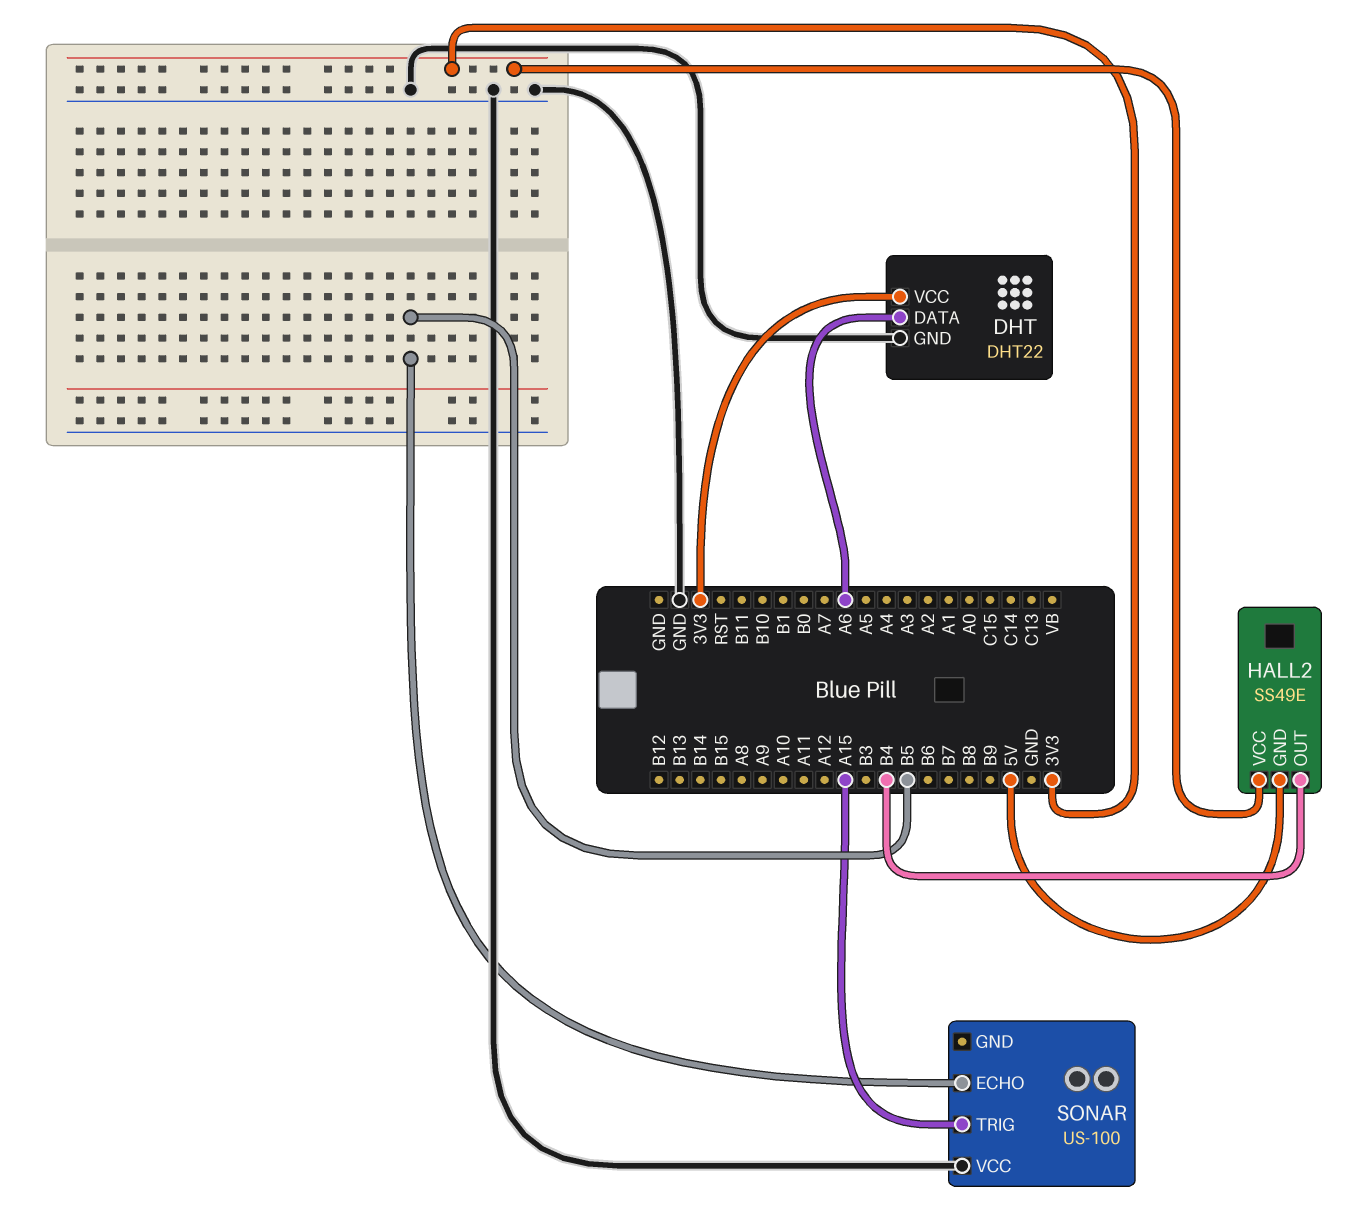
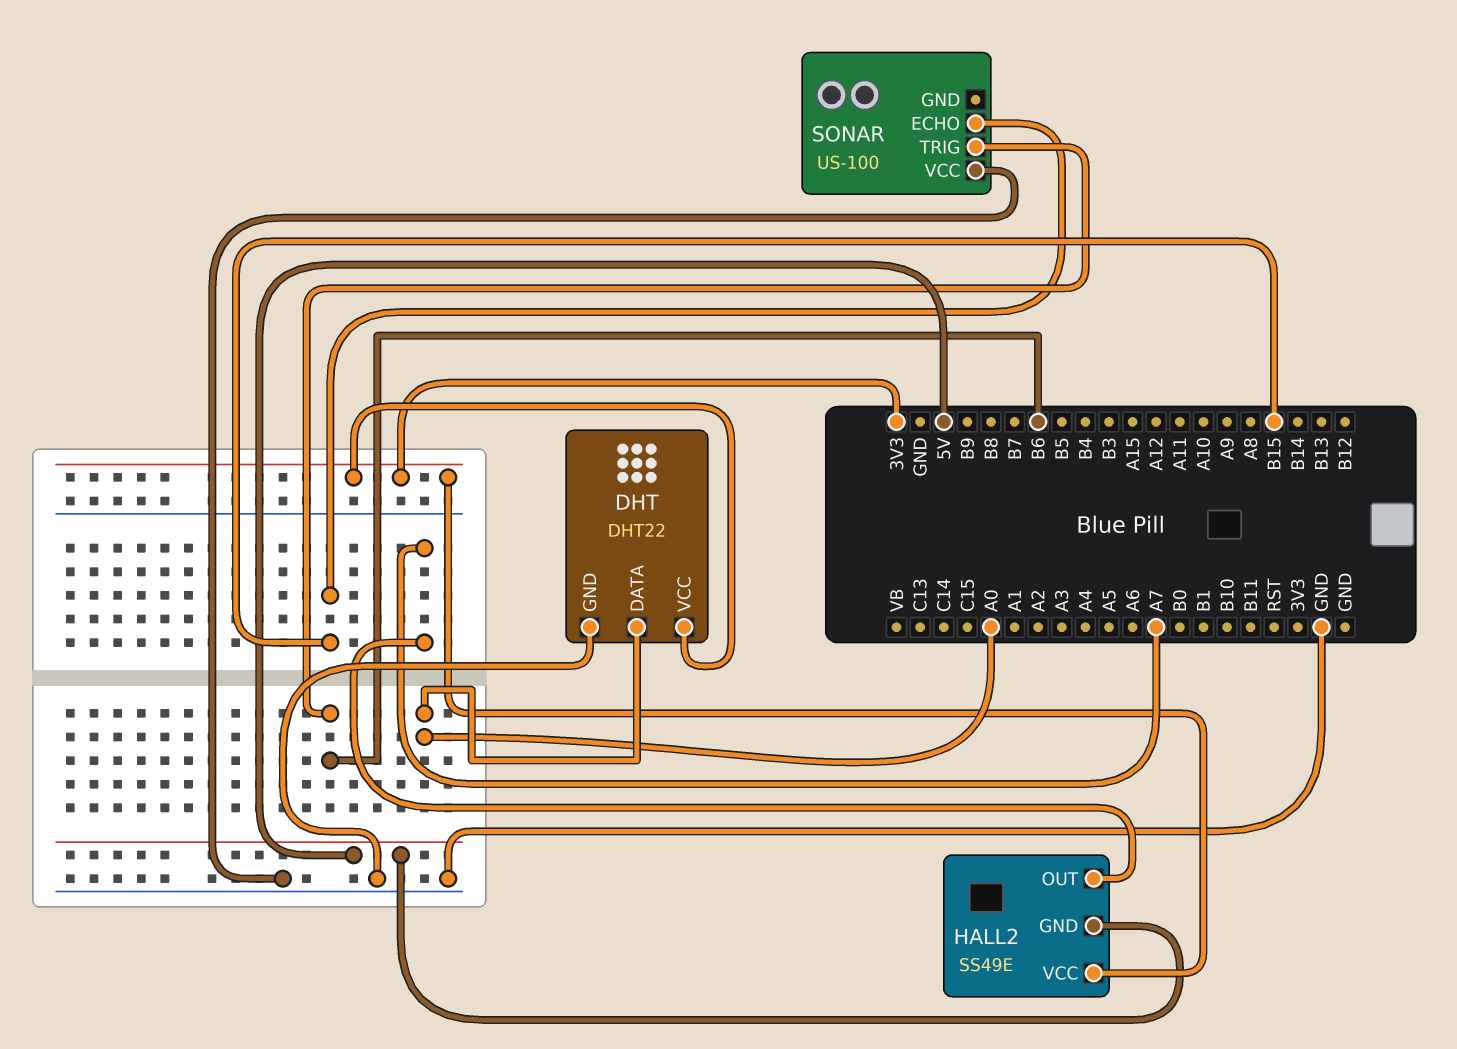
DHT pin DATA: A6 -> A0
HALL2 pin OUT: B4 -> A7
SONAR pin ECHO: B5 -> B15
SONAR pin TRIG: A15 -> B6

